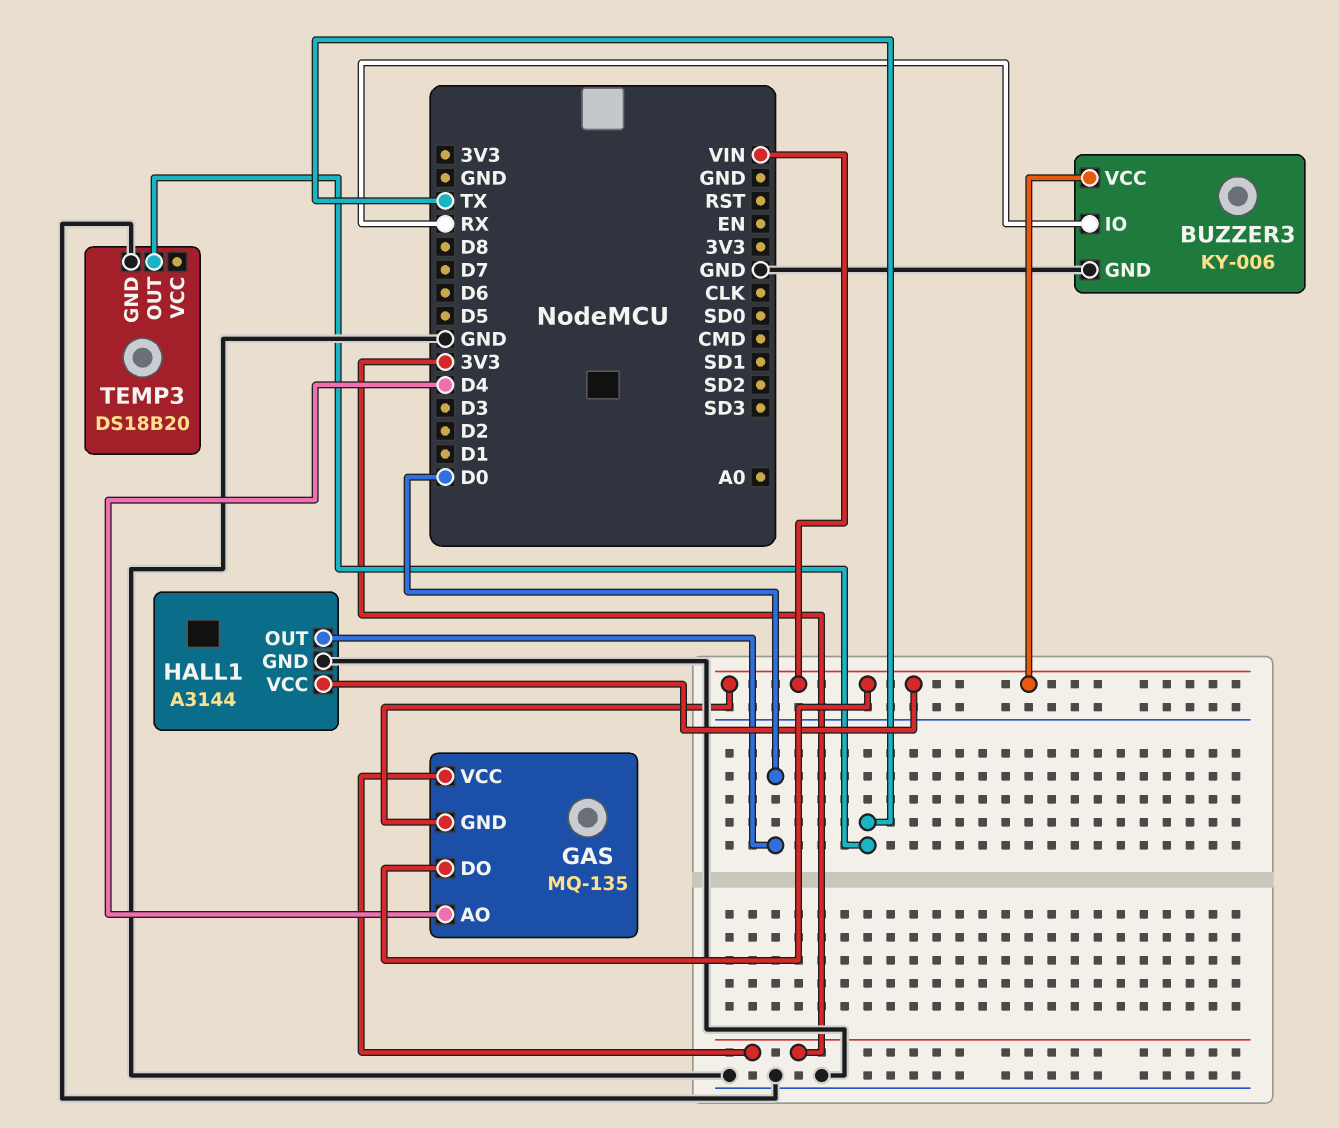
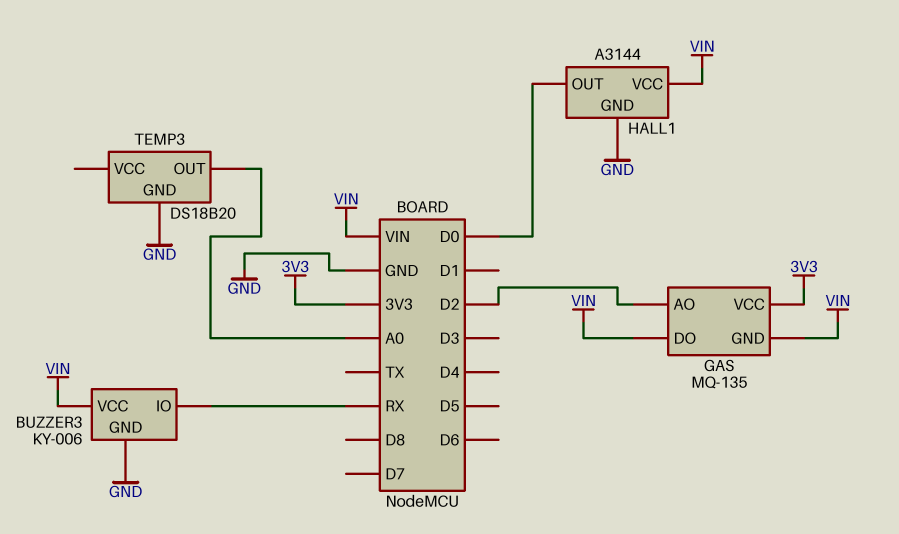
GAS pin AO: D4 -> D2
TEMP3 pin OUT: TX -> A0

